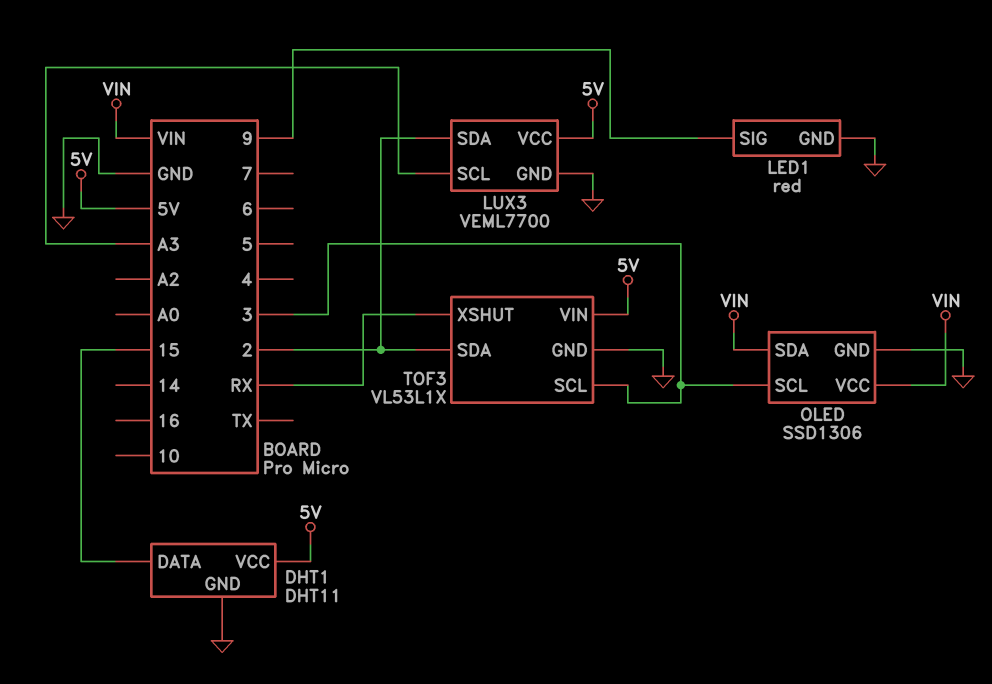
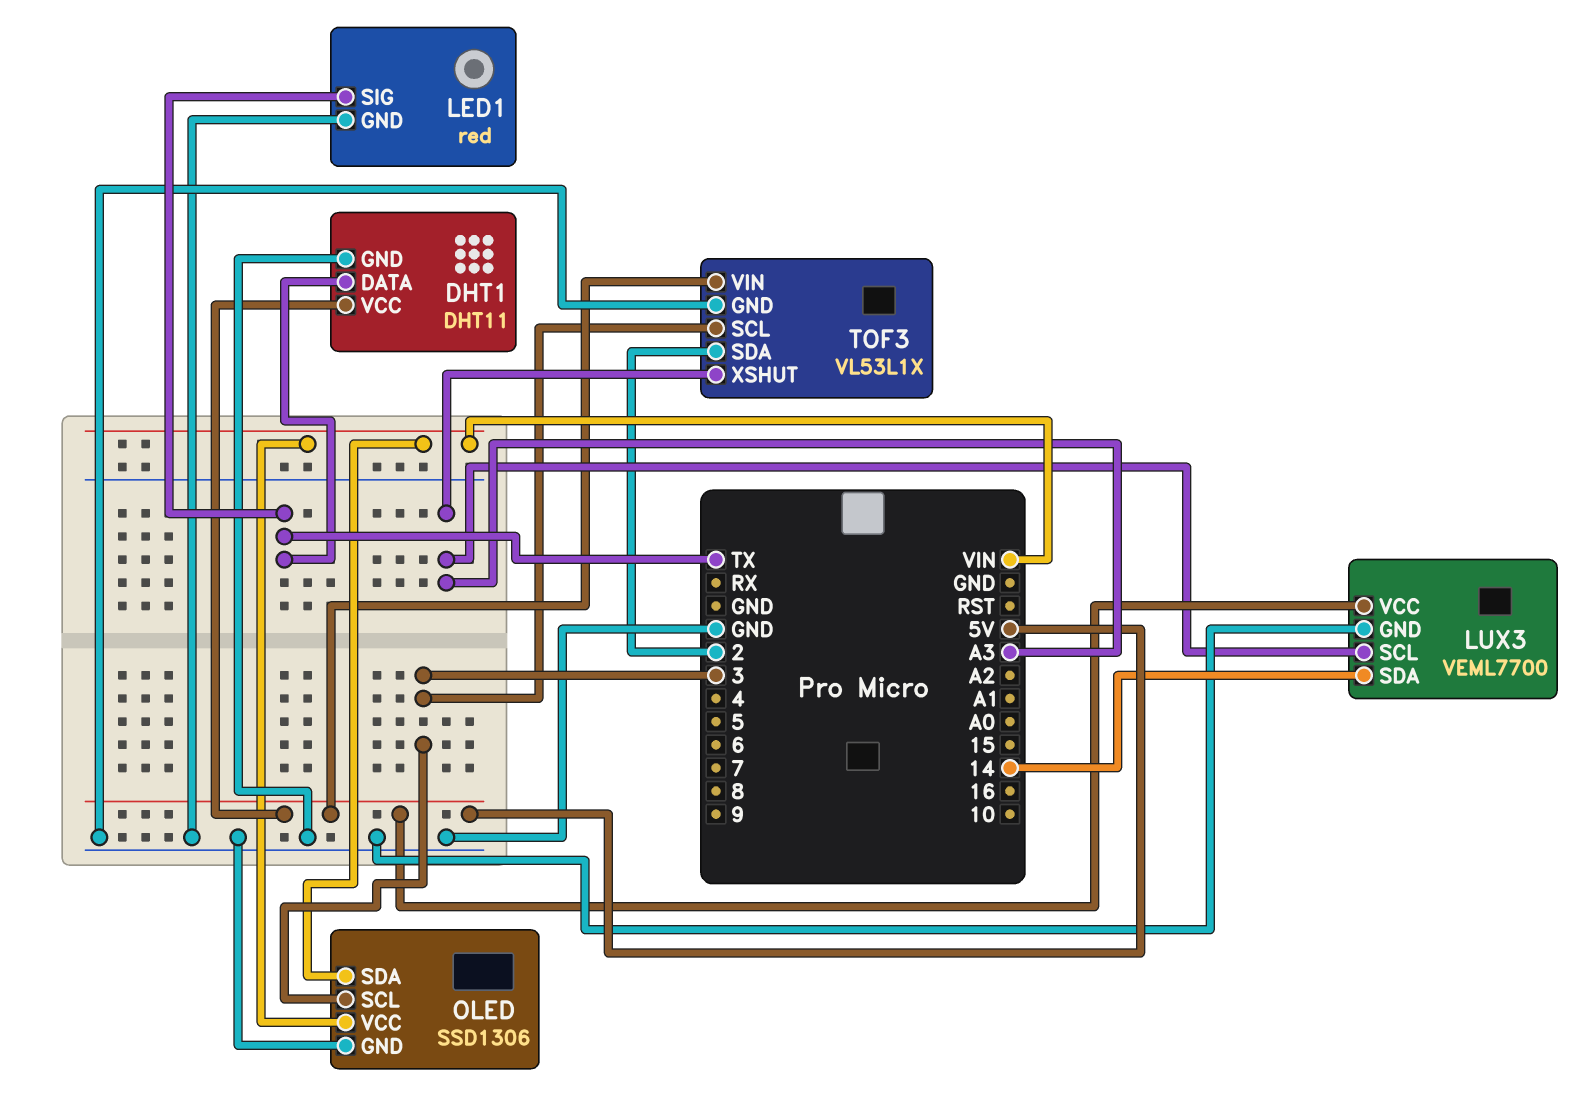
DHT1 pin DATA: 15 -> TX
LED1 pin SIG: 9 -> TX
LUX3 pin SDA: 2 -> 14
TOF3 pin XSHUT: RX -> A3

